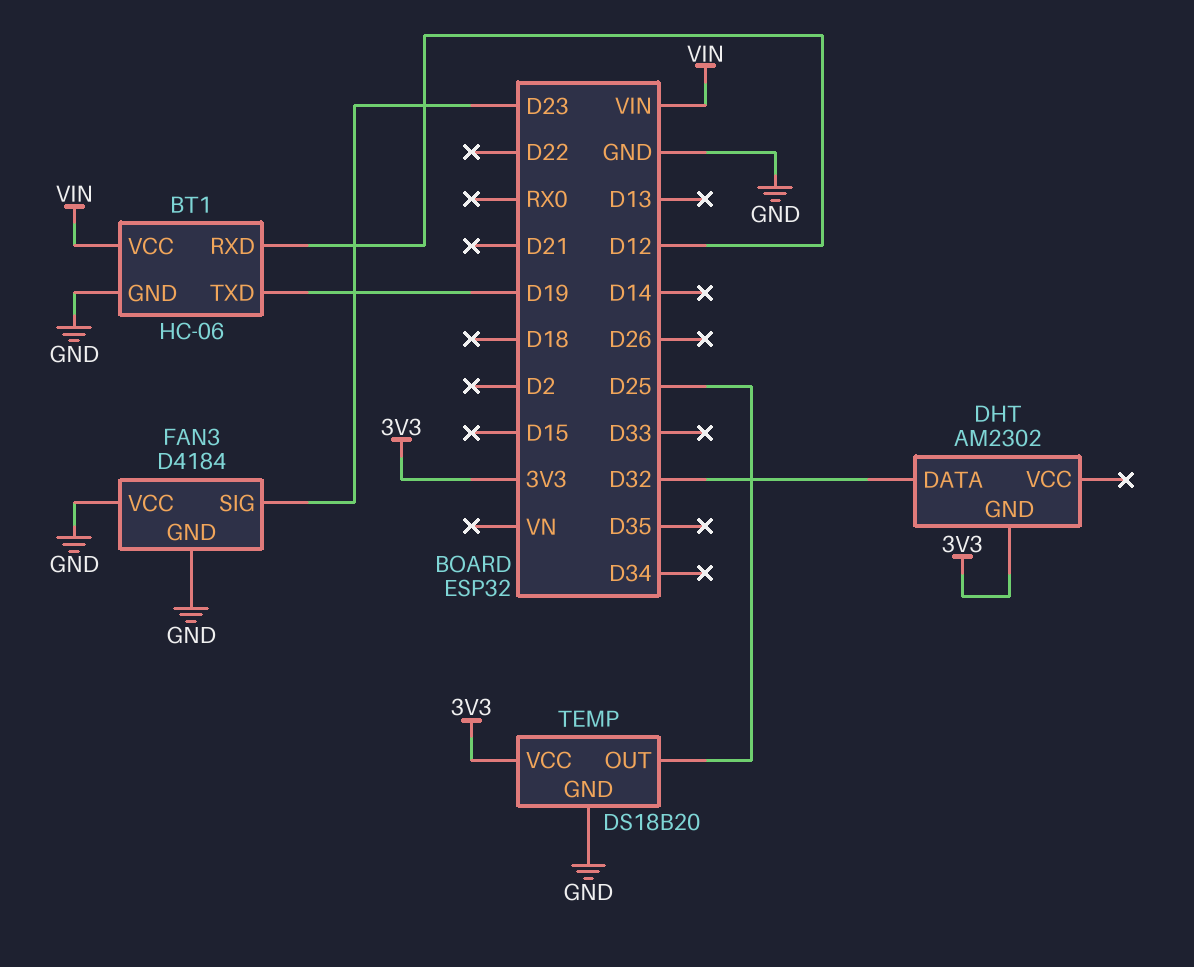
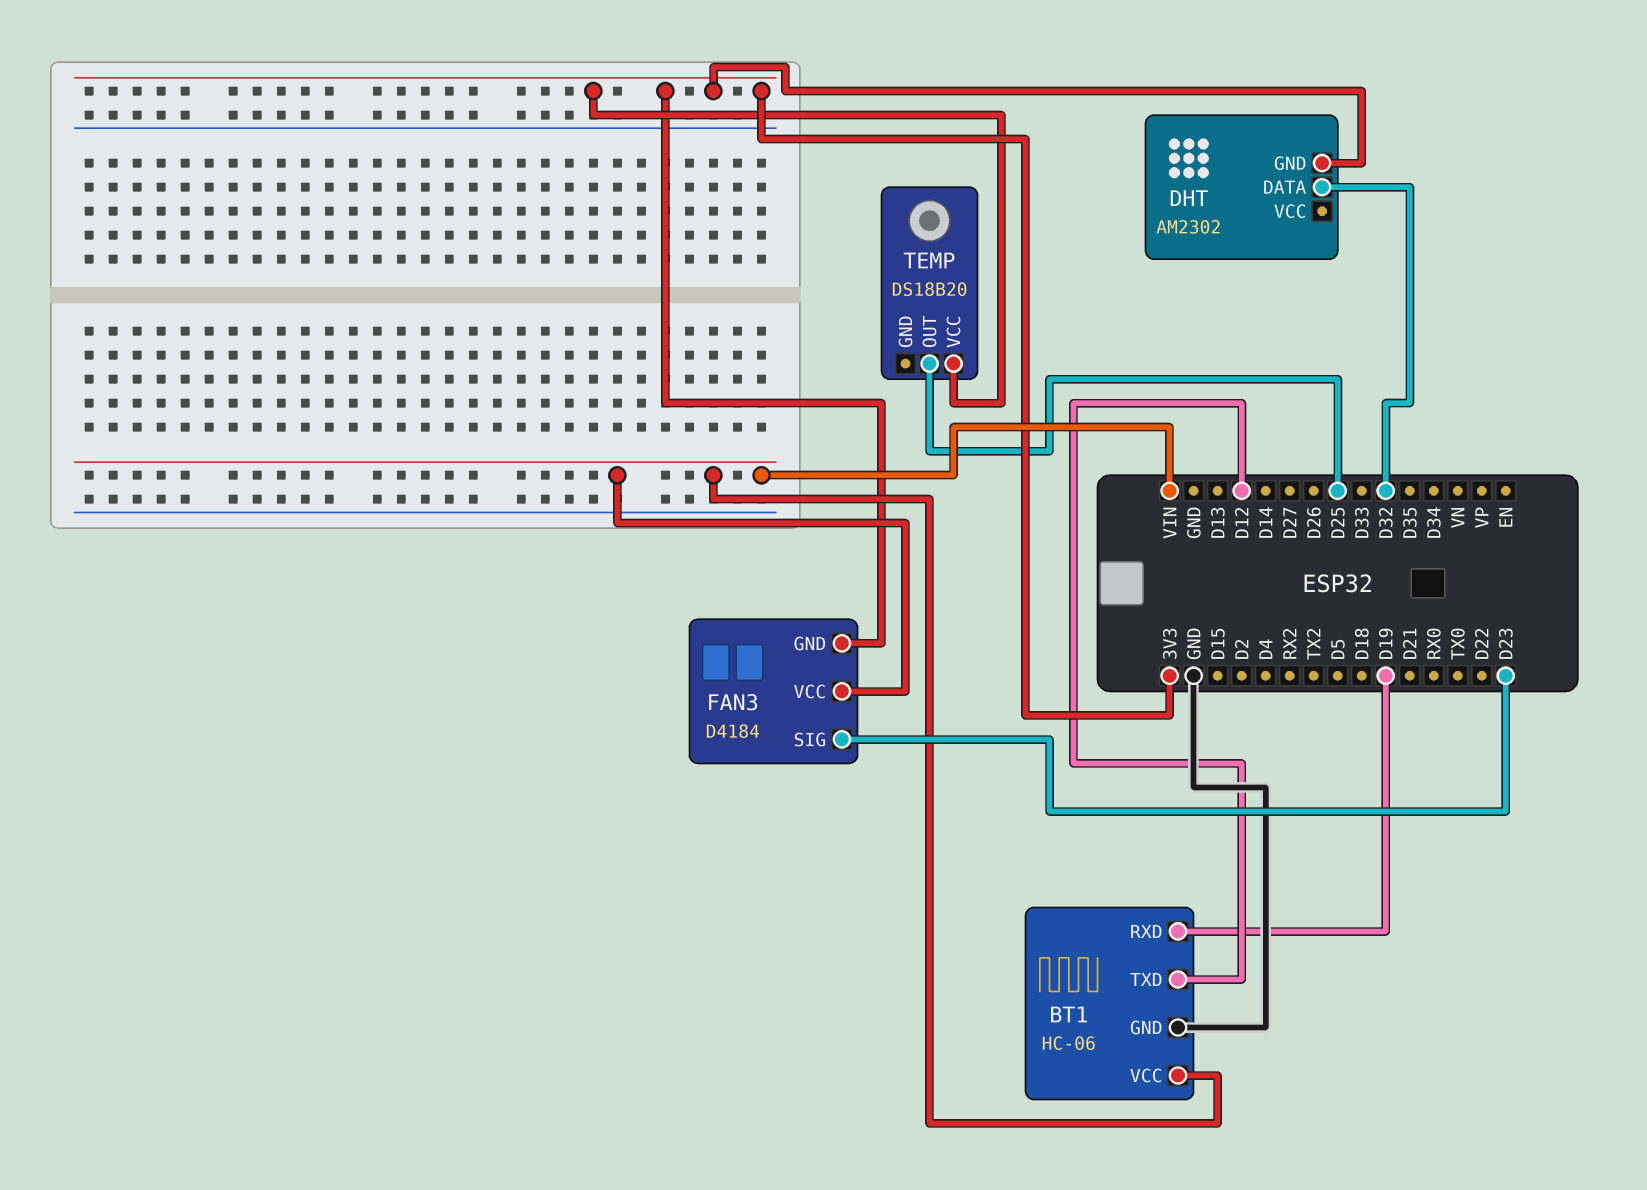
BT1 pin RXD: D12 -> D19
BT1 pin TXD: D19 -> D12
FAN3 pin GND: GND -> 3V3
FAN3 pin VCC: GND -> VIN
TEMP pin GND: GND -> none

